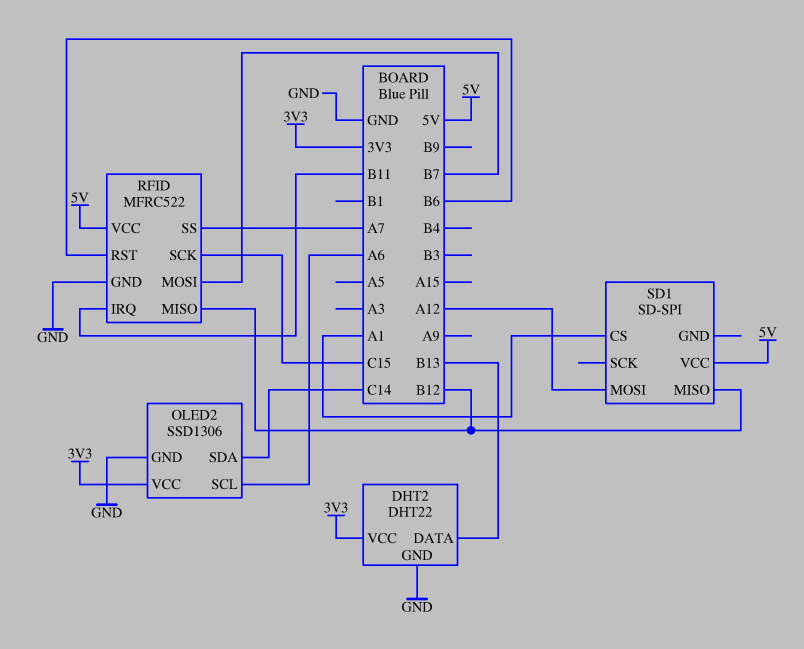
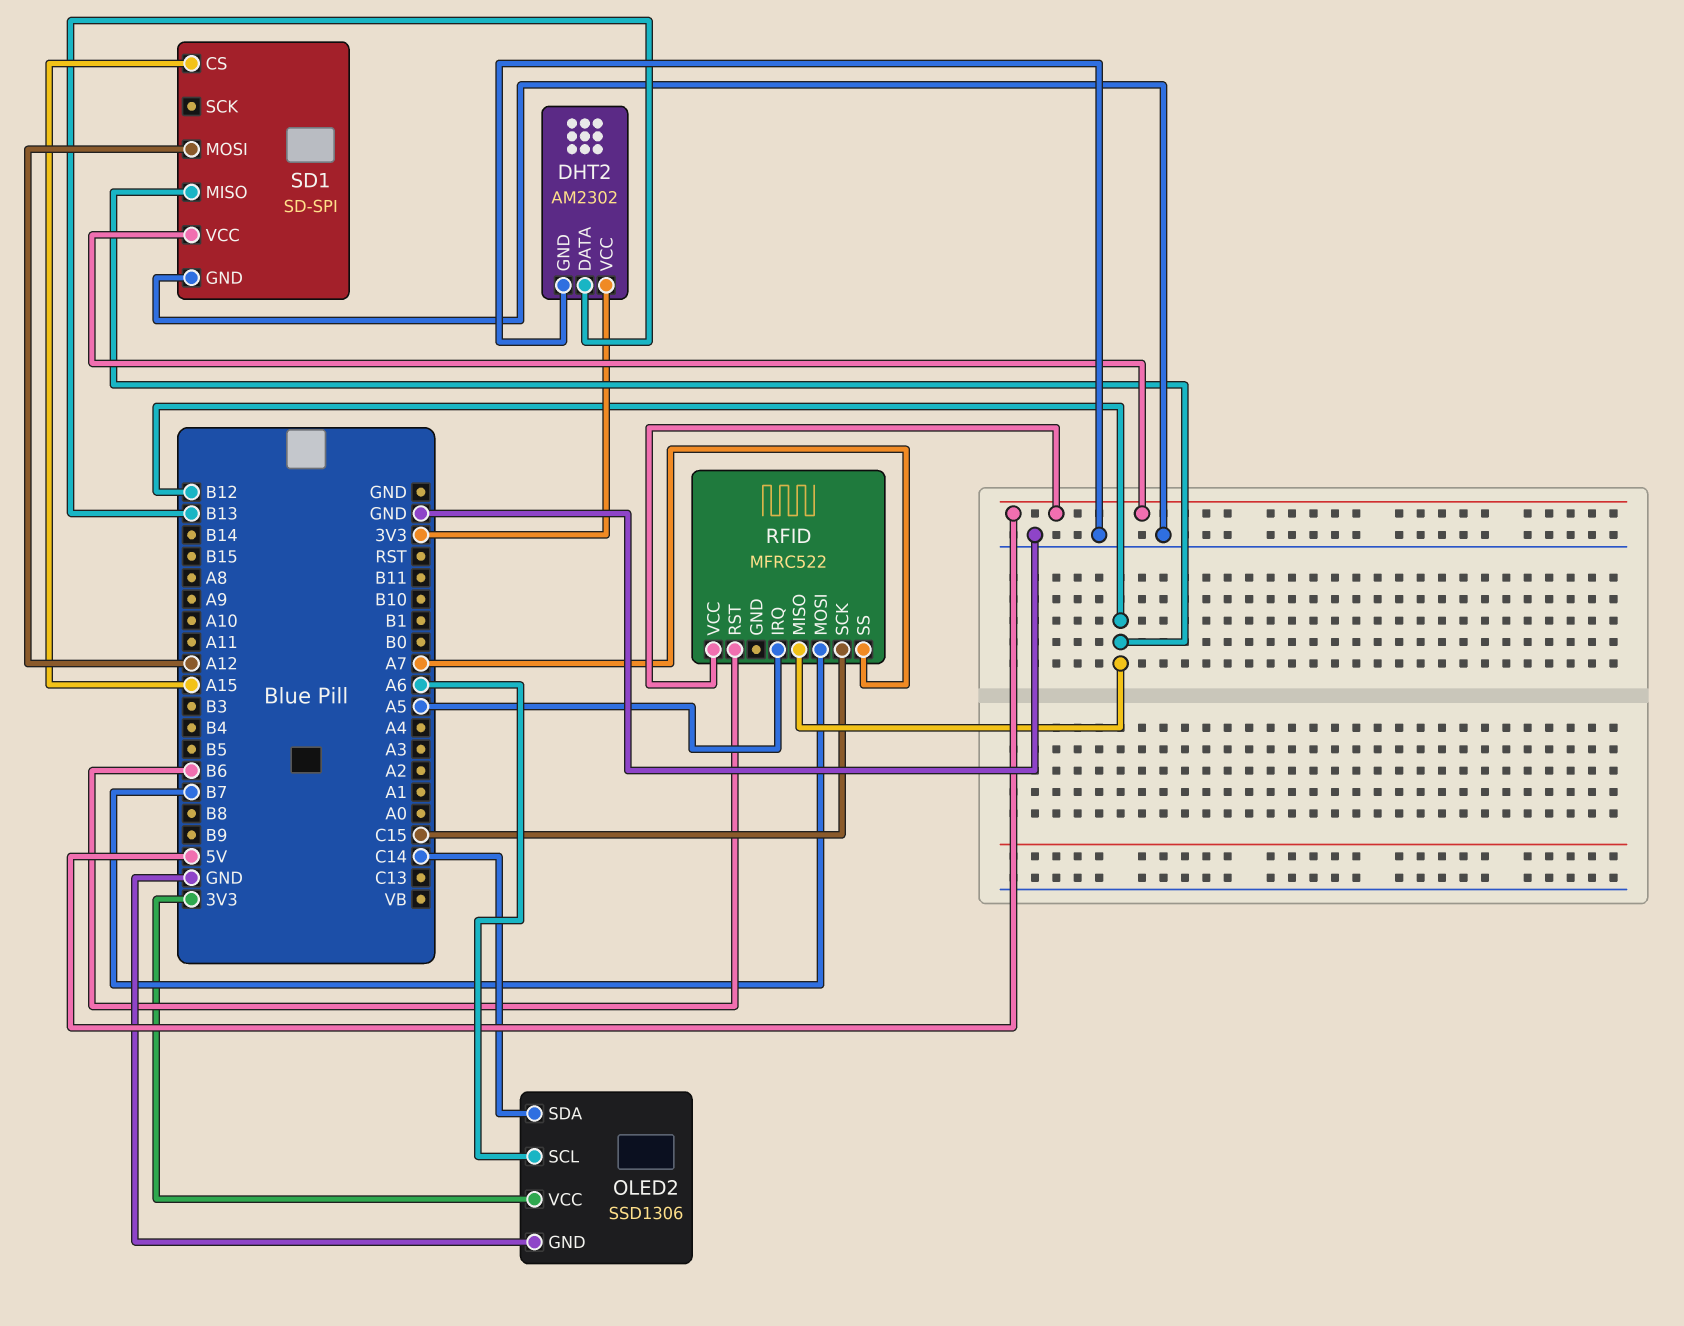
DHT2: DHT22 -> AM2302
RFID pin GND: GND -> none
RFID pin IRQ: B11 -> A5
SD1 pin CS: A1 -> A15
SD1 pin GND: none -> GND

